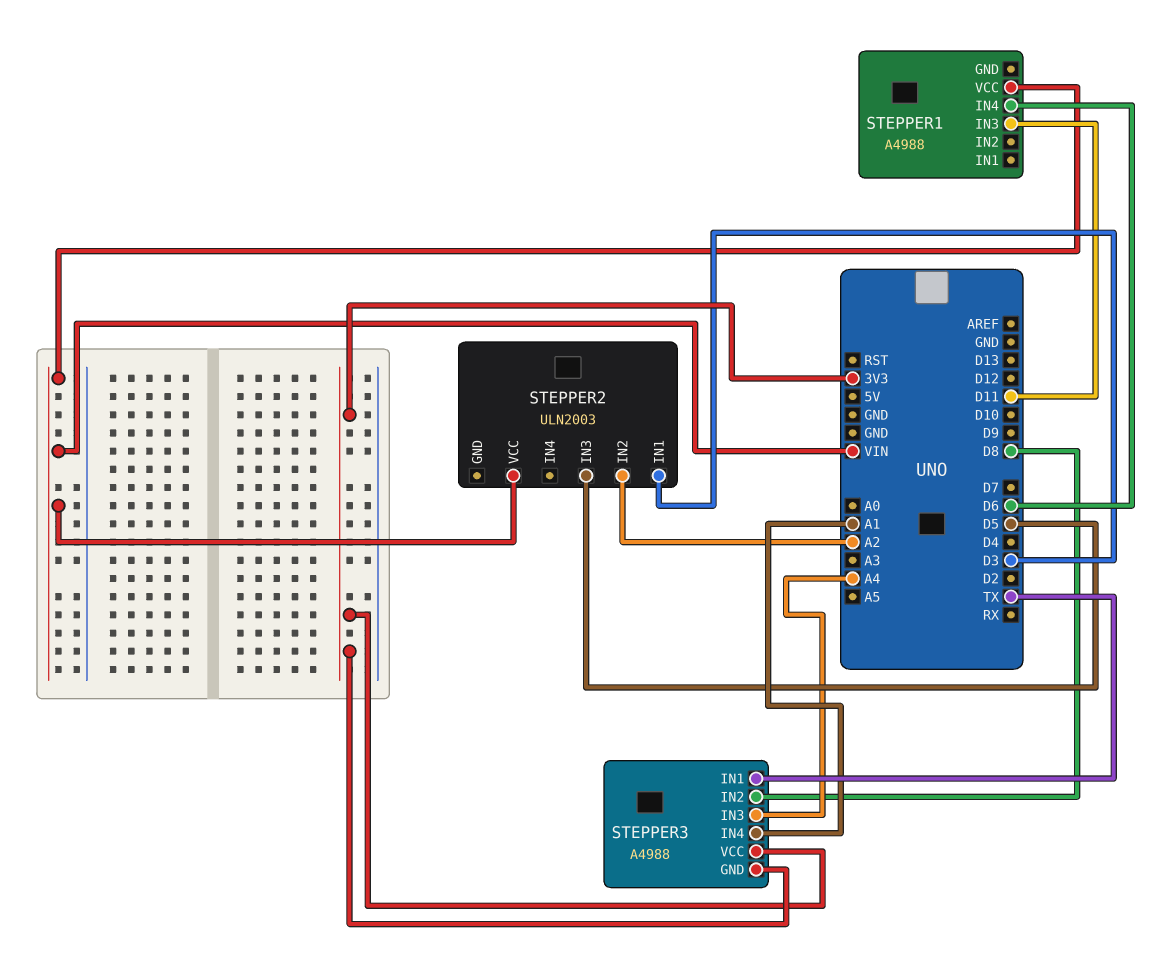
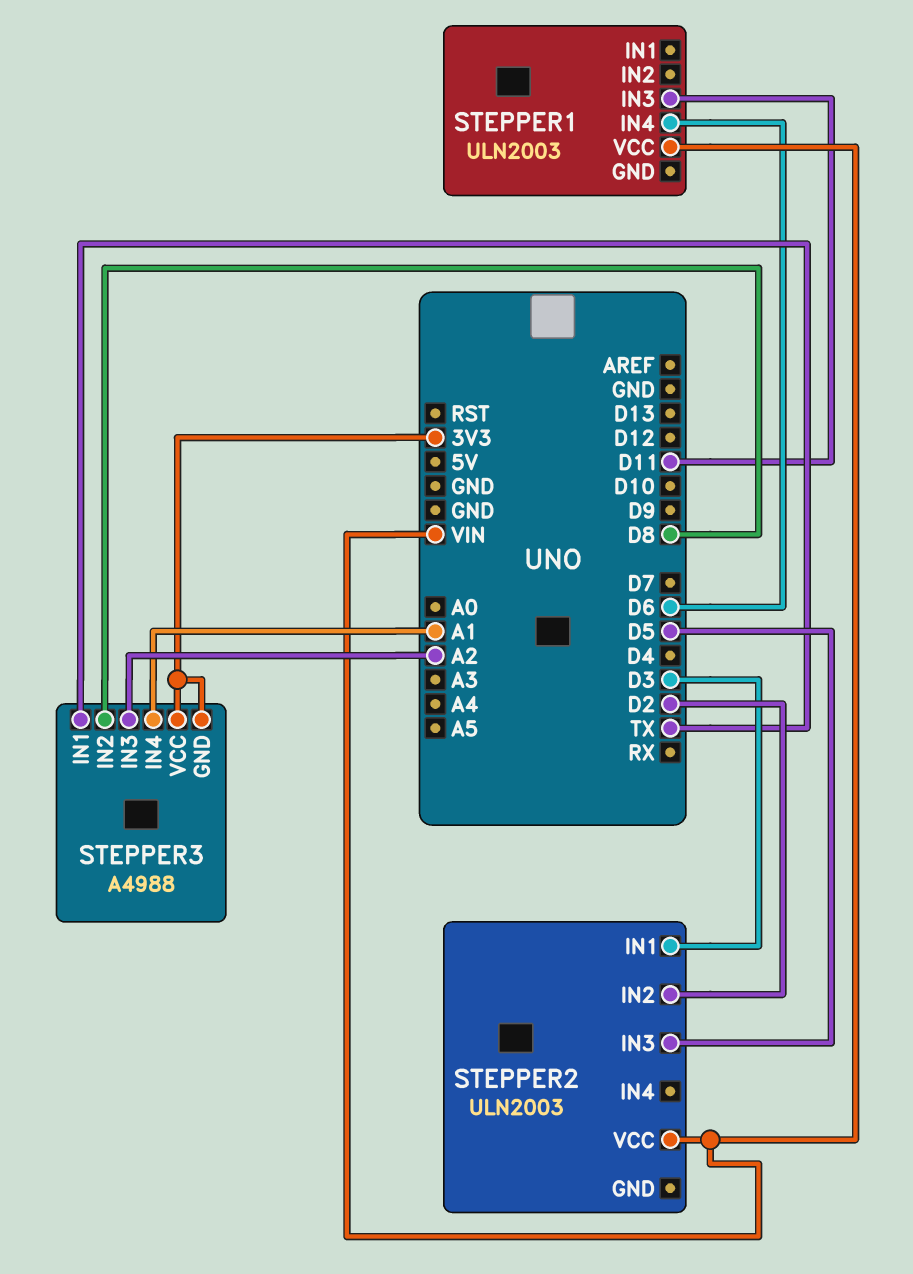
STEPPER1: A4988 -> ULN2003
STEPPER2 pin IN2: A2 -> D2
STEPPER3 pin IN3: A4 -> A2

